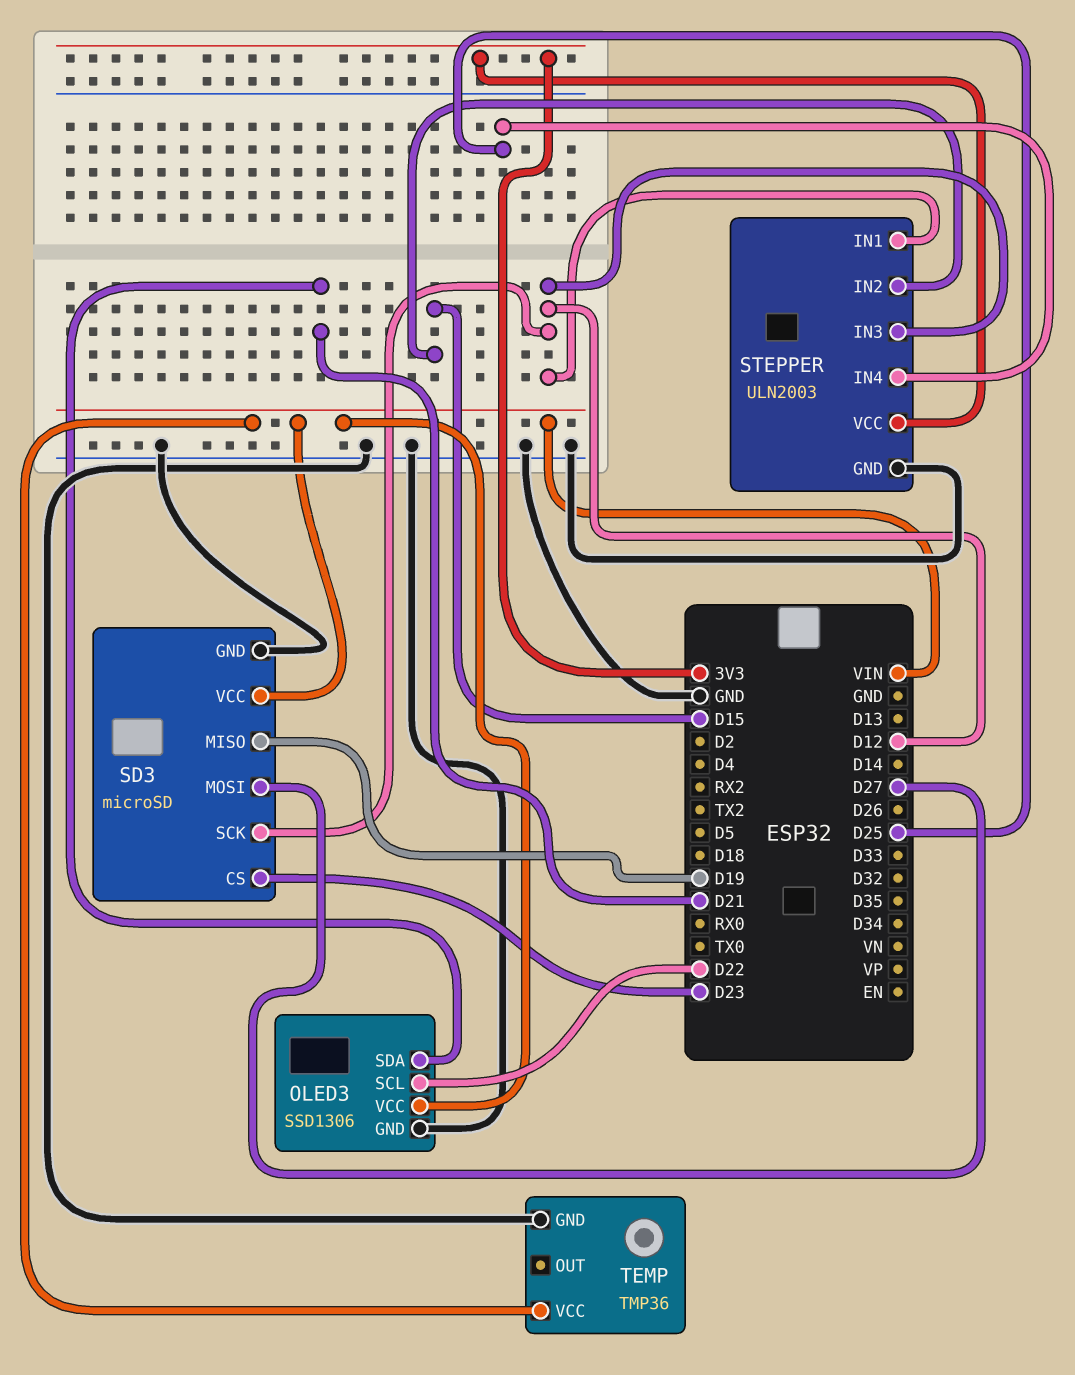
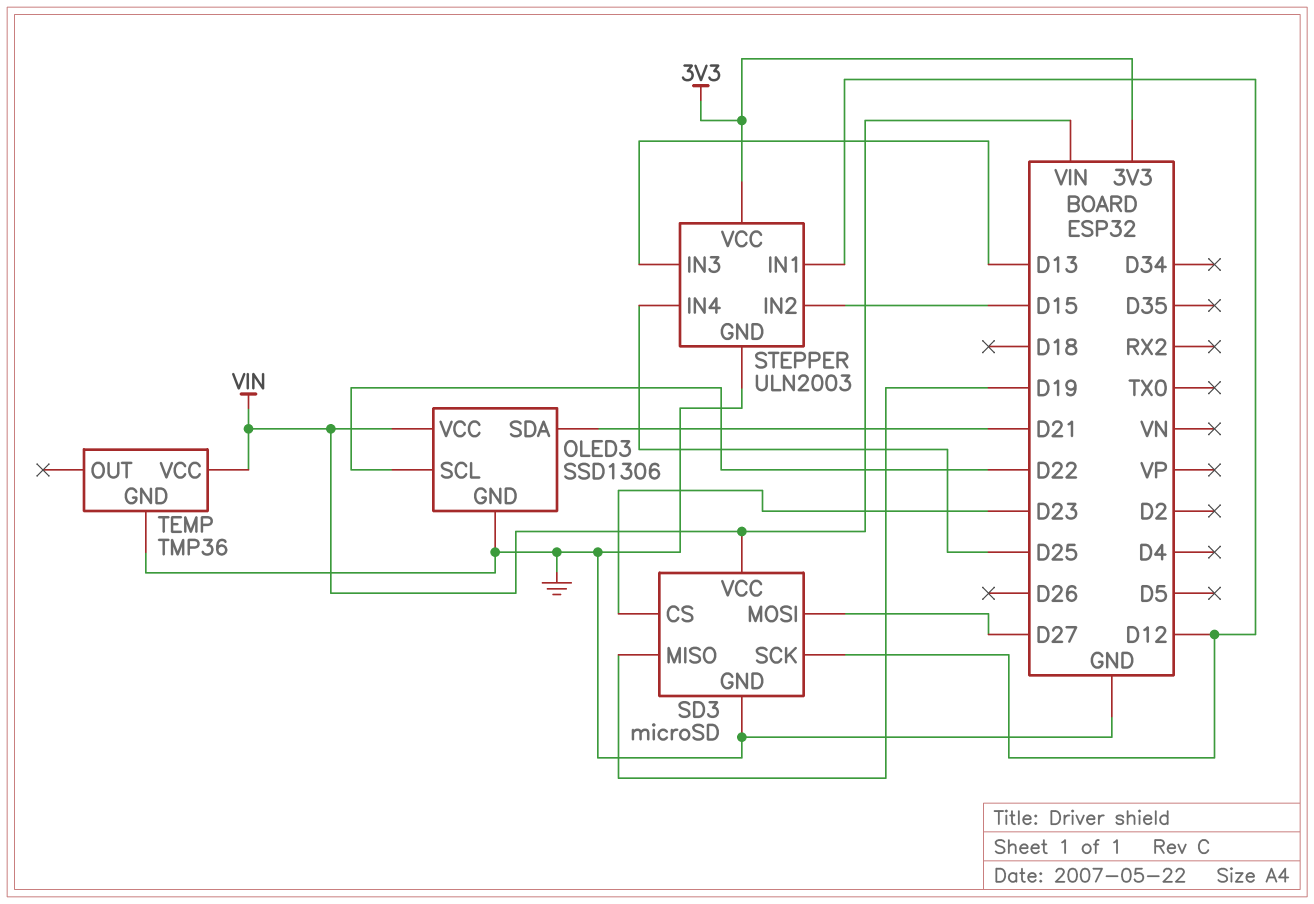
STEPPER pin IN3: D12 -> D13

